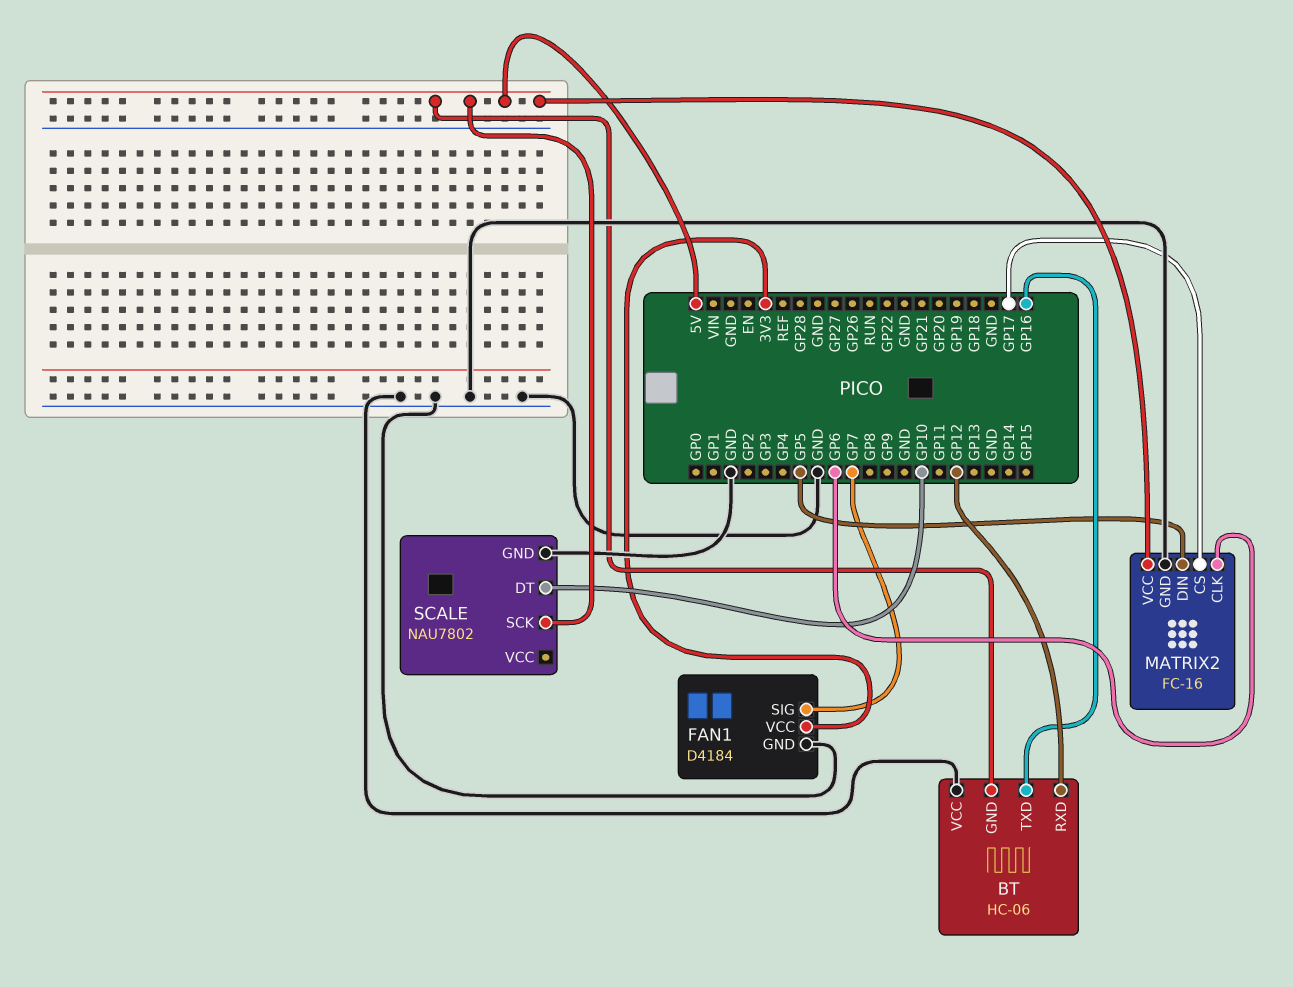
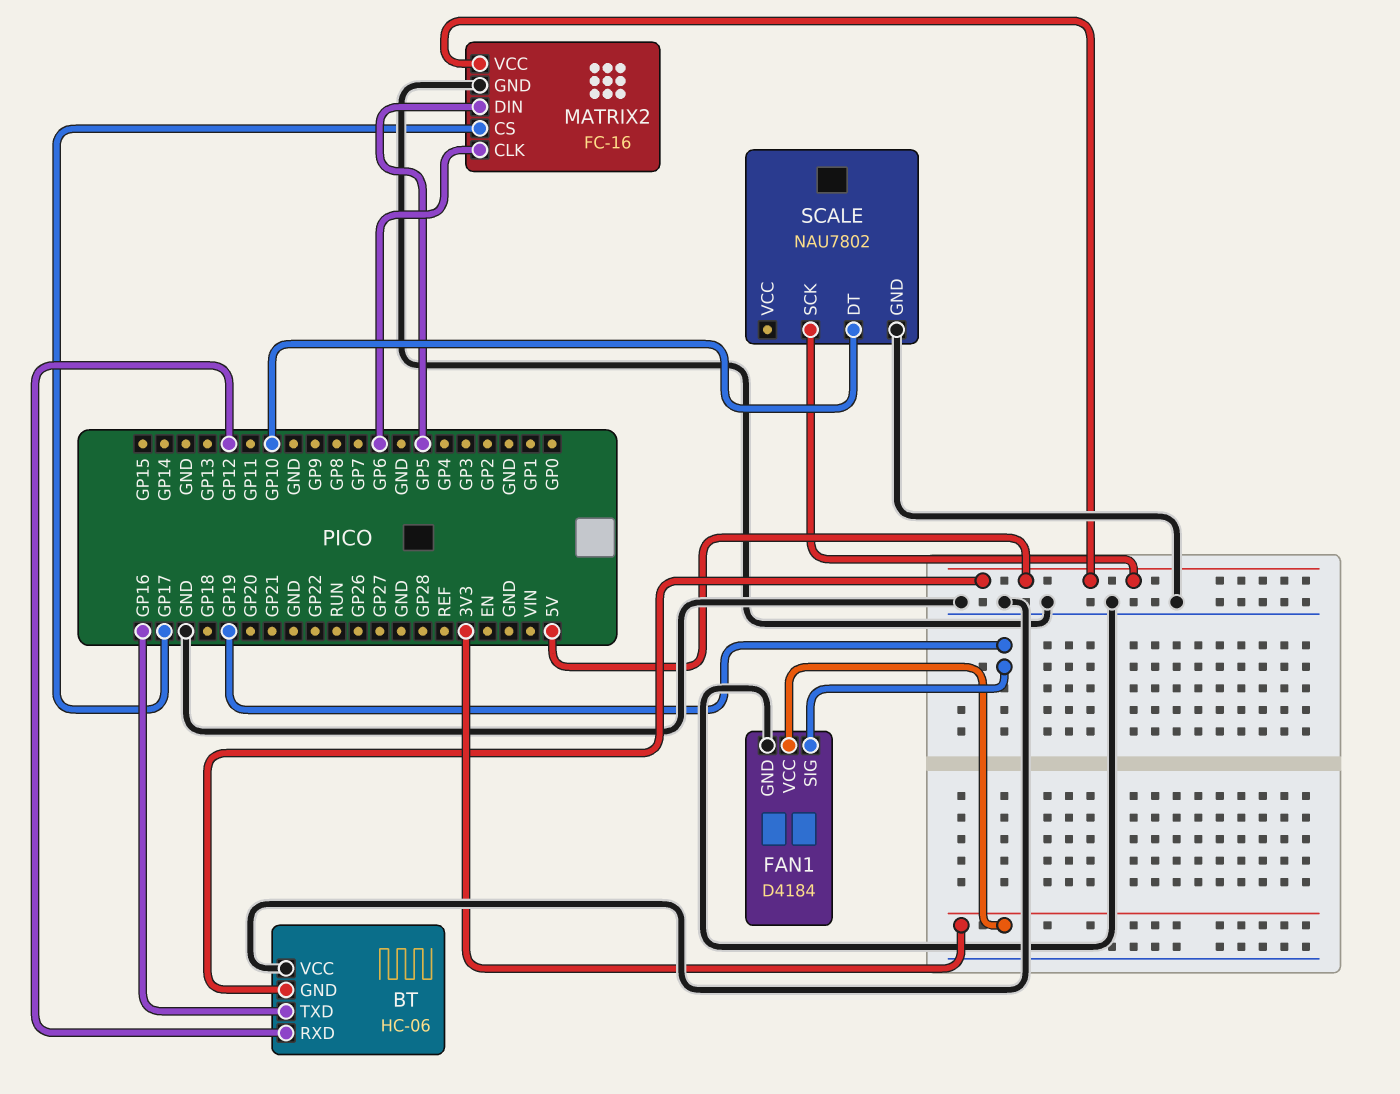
FAN1 pin SIG: GP7 -> GP19

